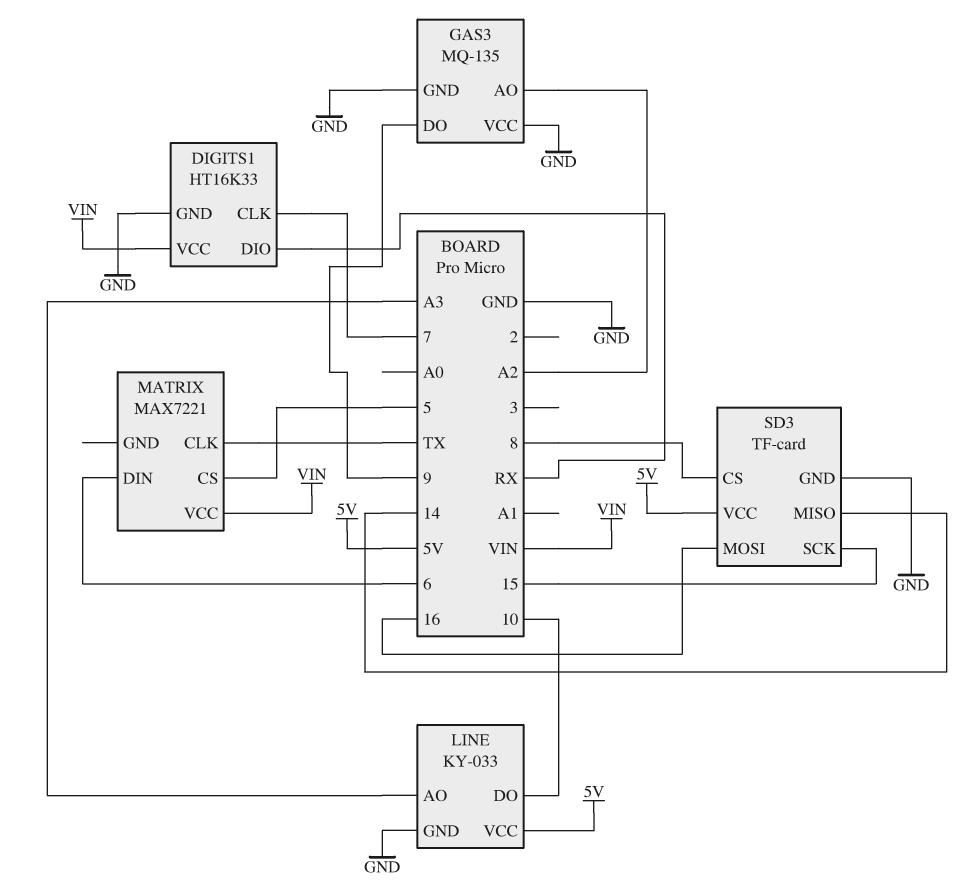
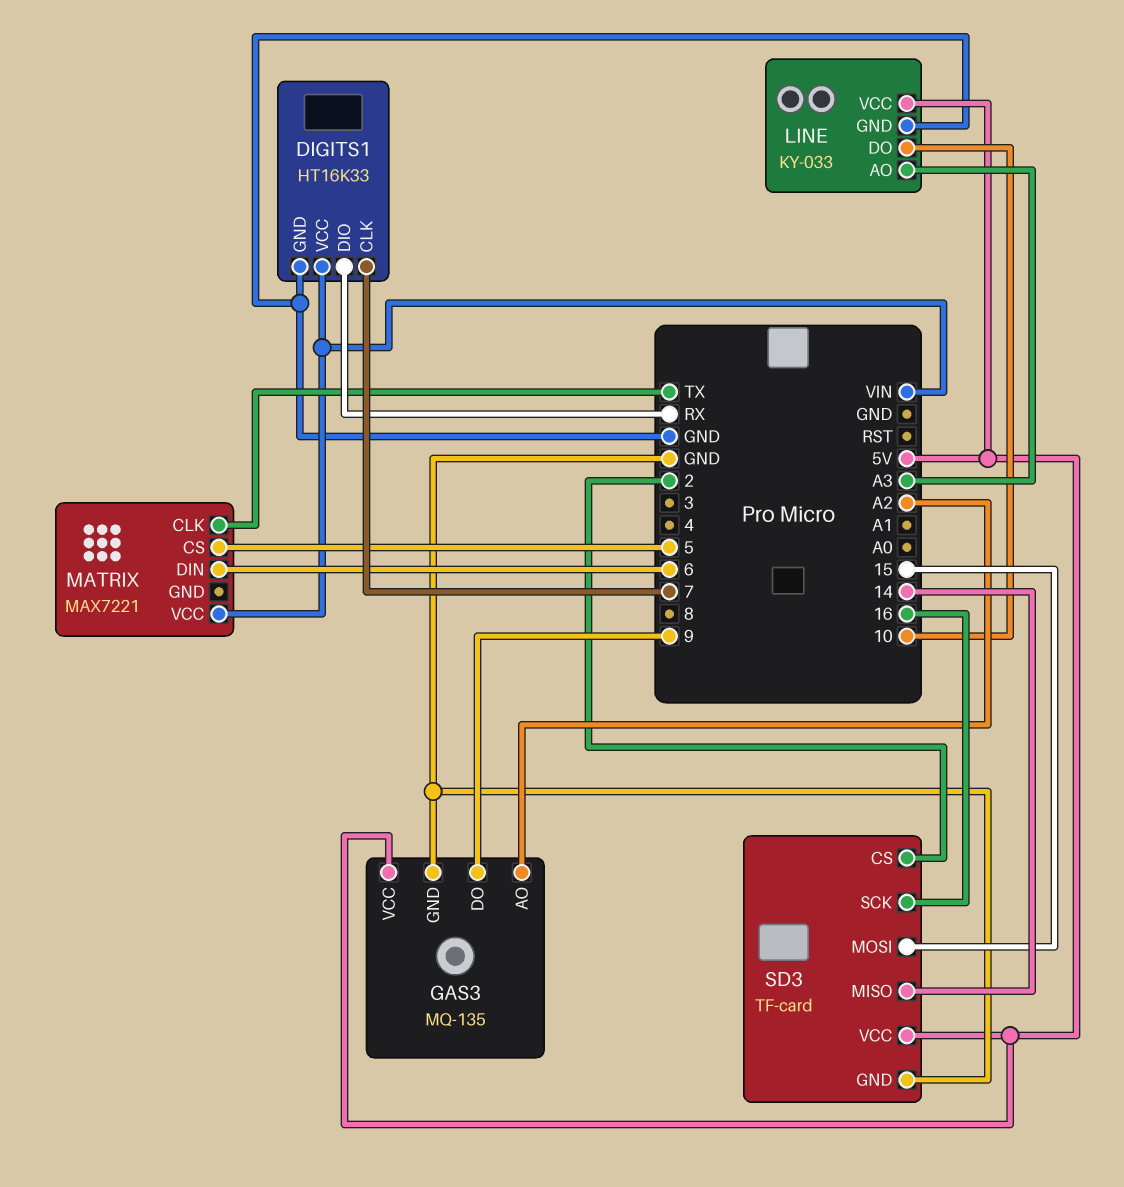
GAS3 pin VCC: GND -> 5V
SD3 pin CS: 8 -> 2
SD3 pin MOSI: 16 -> 15
SD3 pin SCK: 15 -> 16

